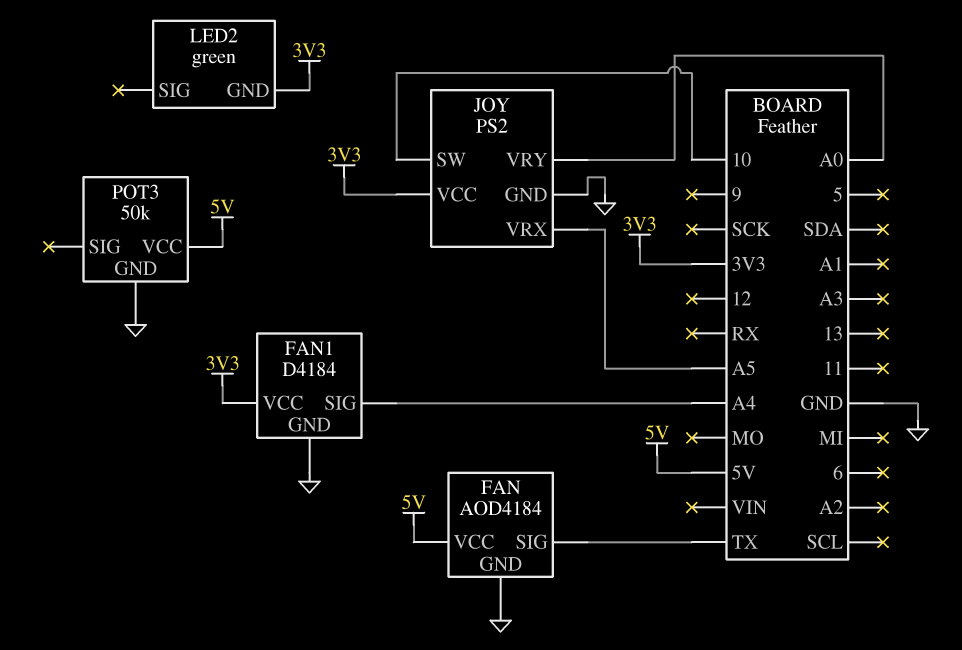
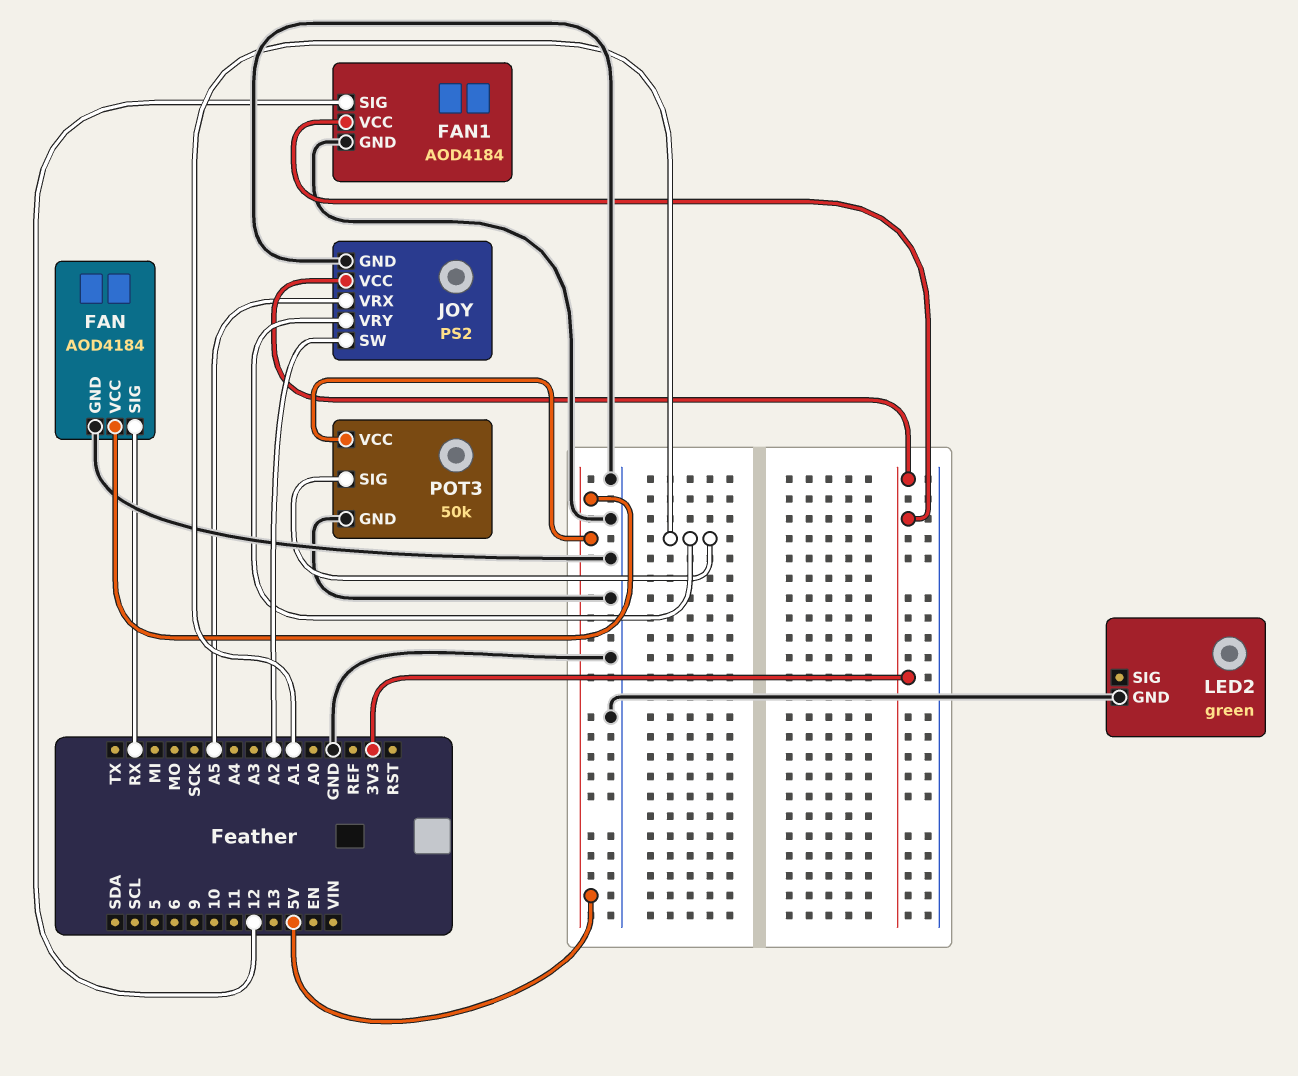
FAN pin SIG: TX -> RX
FAN1: D4184 -> AOD4184
FAN1 pin SIG: A4 -> 12
JOY pin SW: 10 -> A2
JOY pin VRY: A0 -> A1
LED2 pin GND: 3V3 -> GND
POT3 pin SIG: none -> A1

